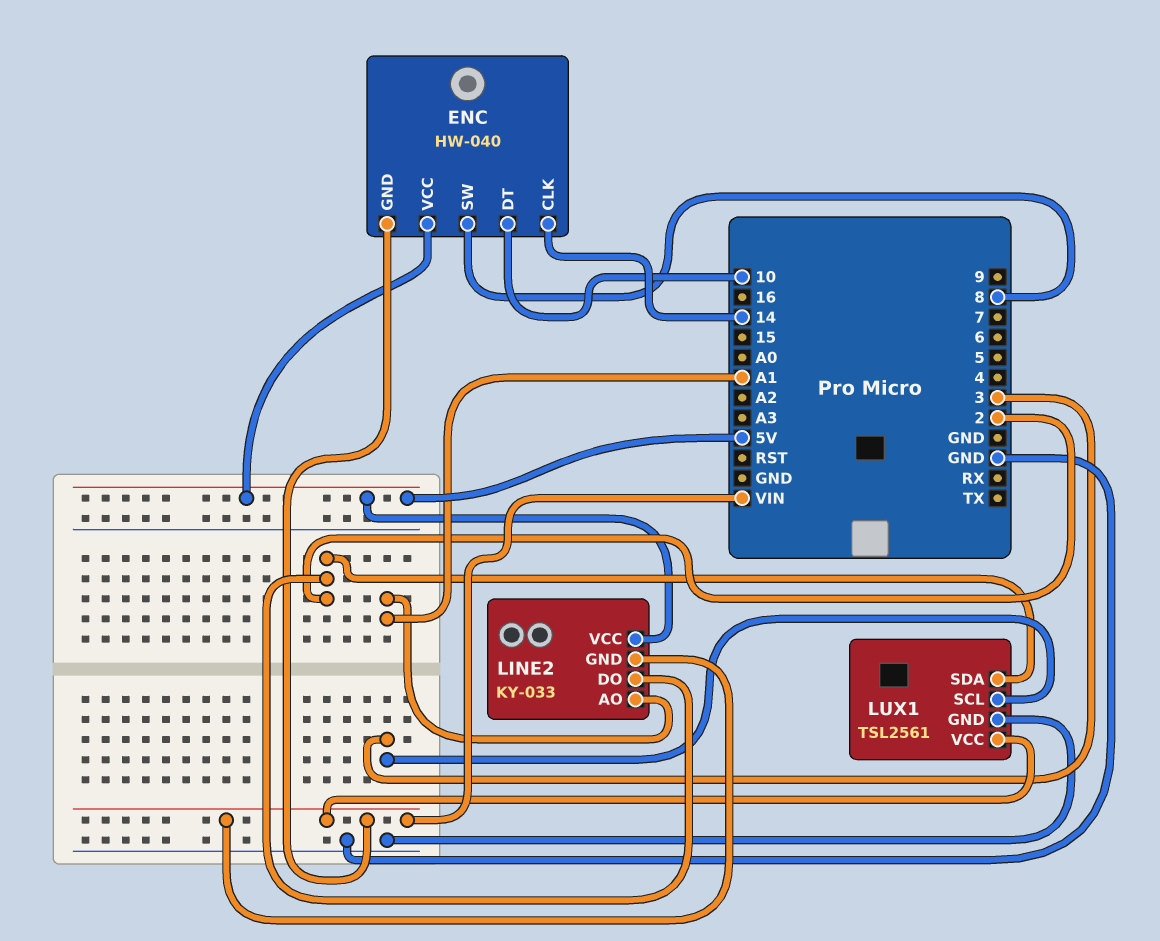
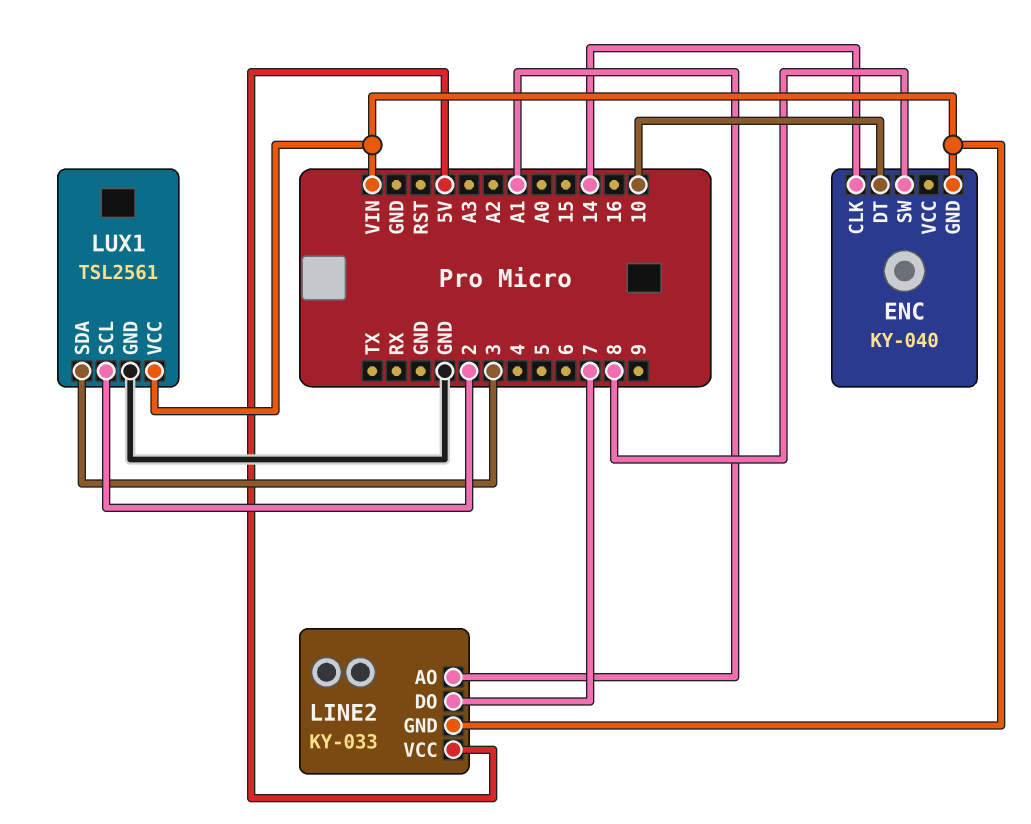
ENC: HW-040 -> KY-040
ENC pin VCC: 5V -> none
LINE2 pin DO: 2 -> 7
LUX1 pin SCL: 3 -> 2
LUX1 pin SDA: 2 -> 3

